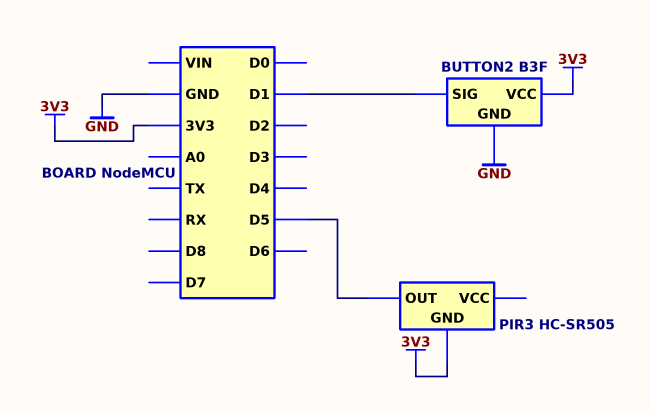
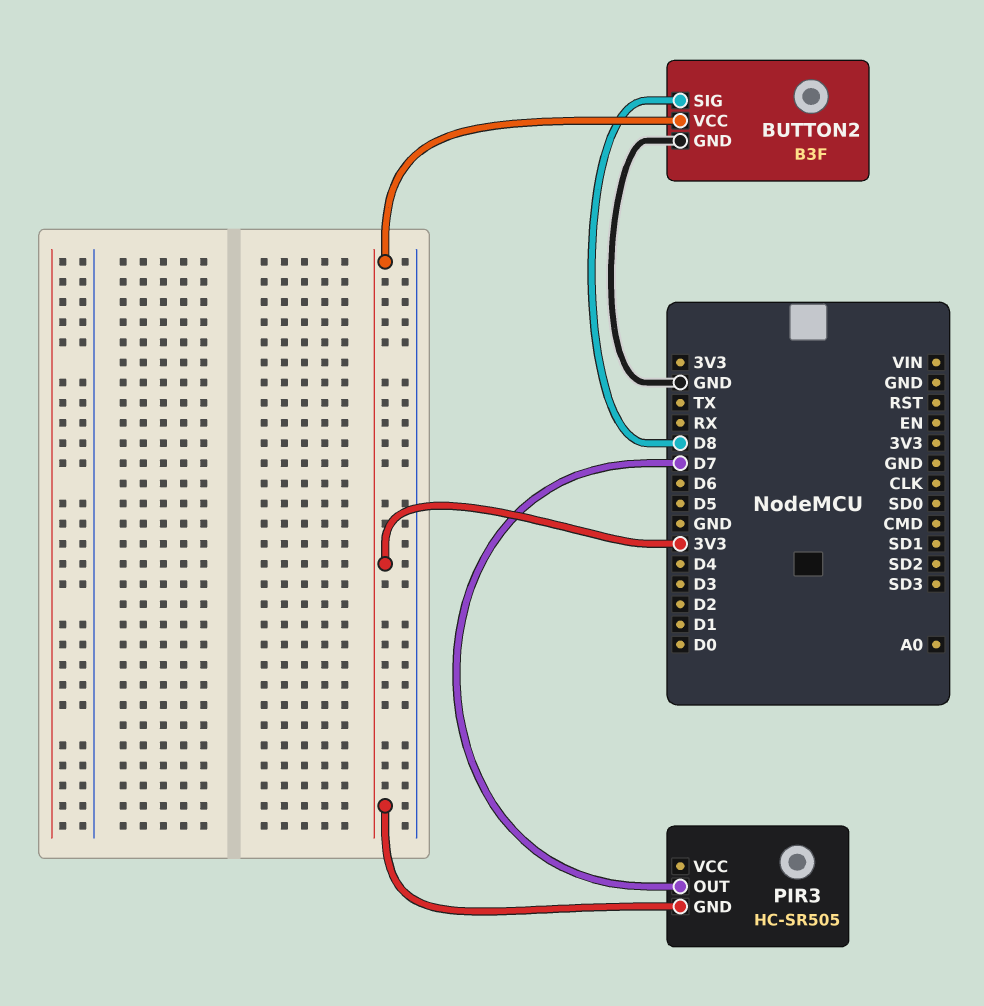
BUTTON2 pin SIG: D1 -> D8
PIR3 pin OUT: D5 -> D7

